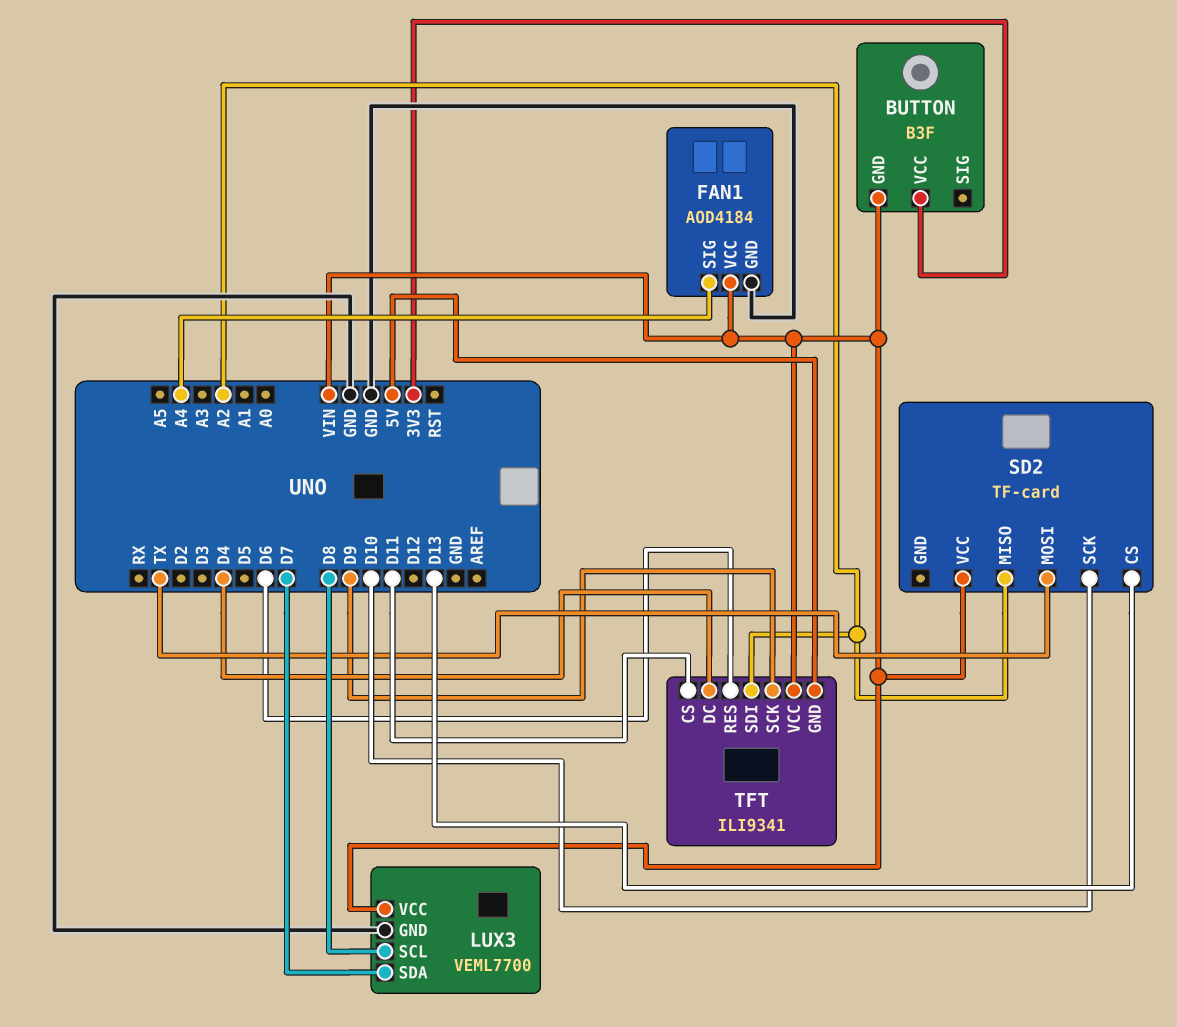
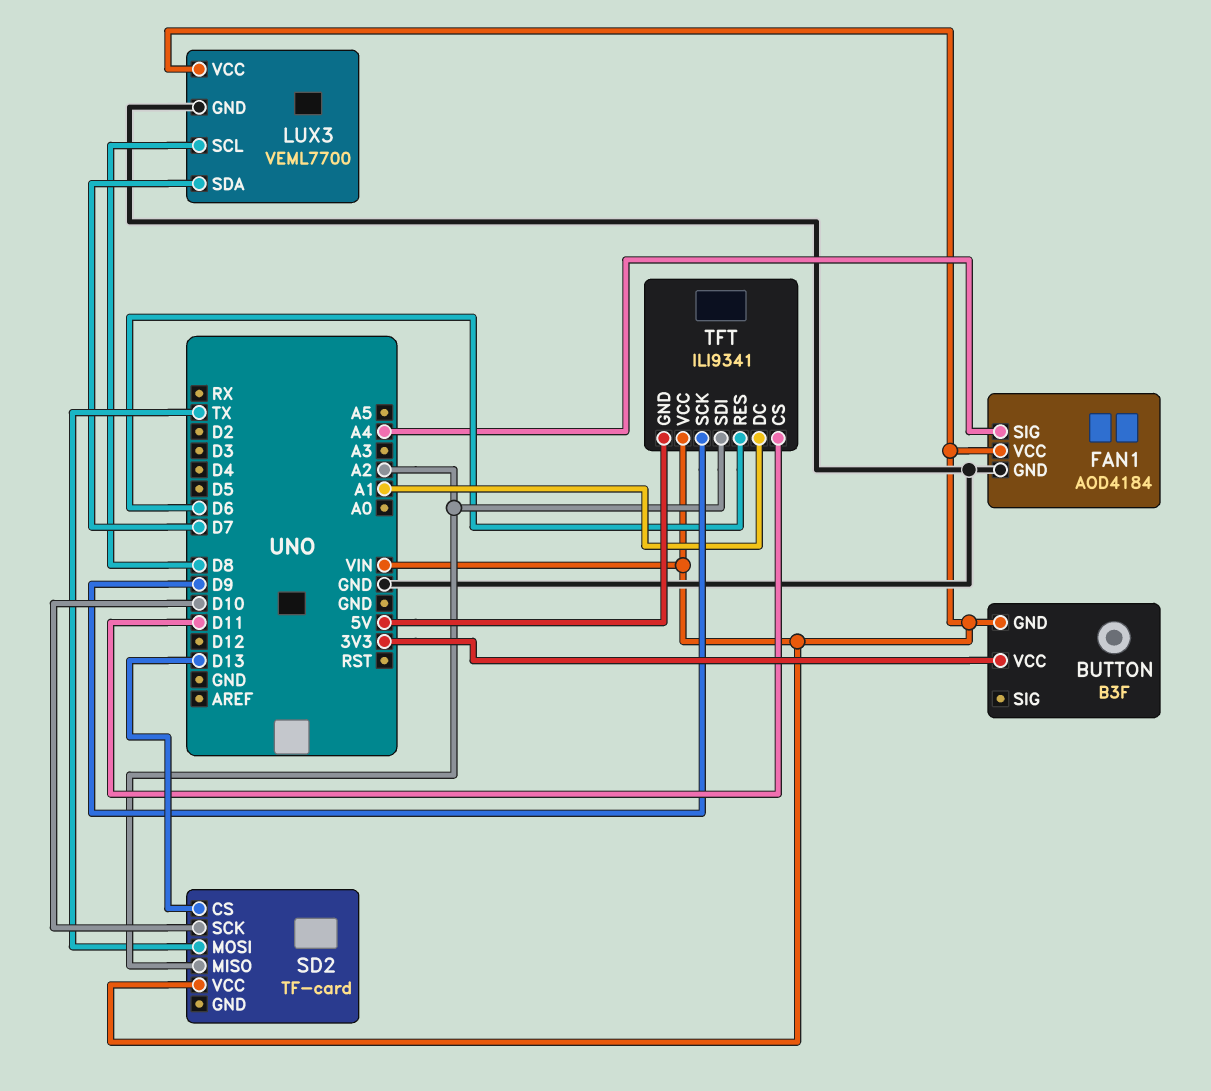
TFT pin DC: D4 -> A1

